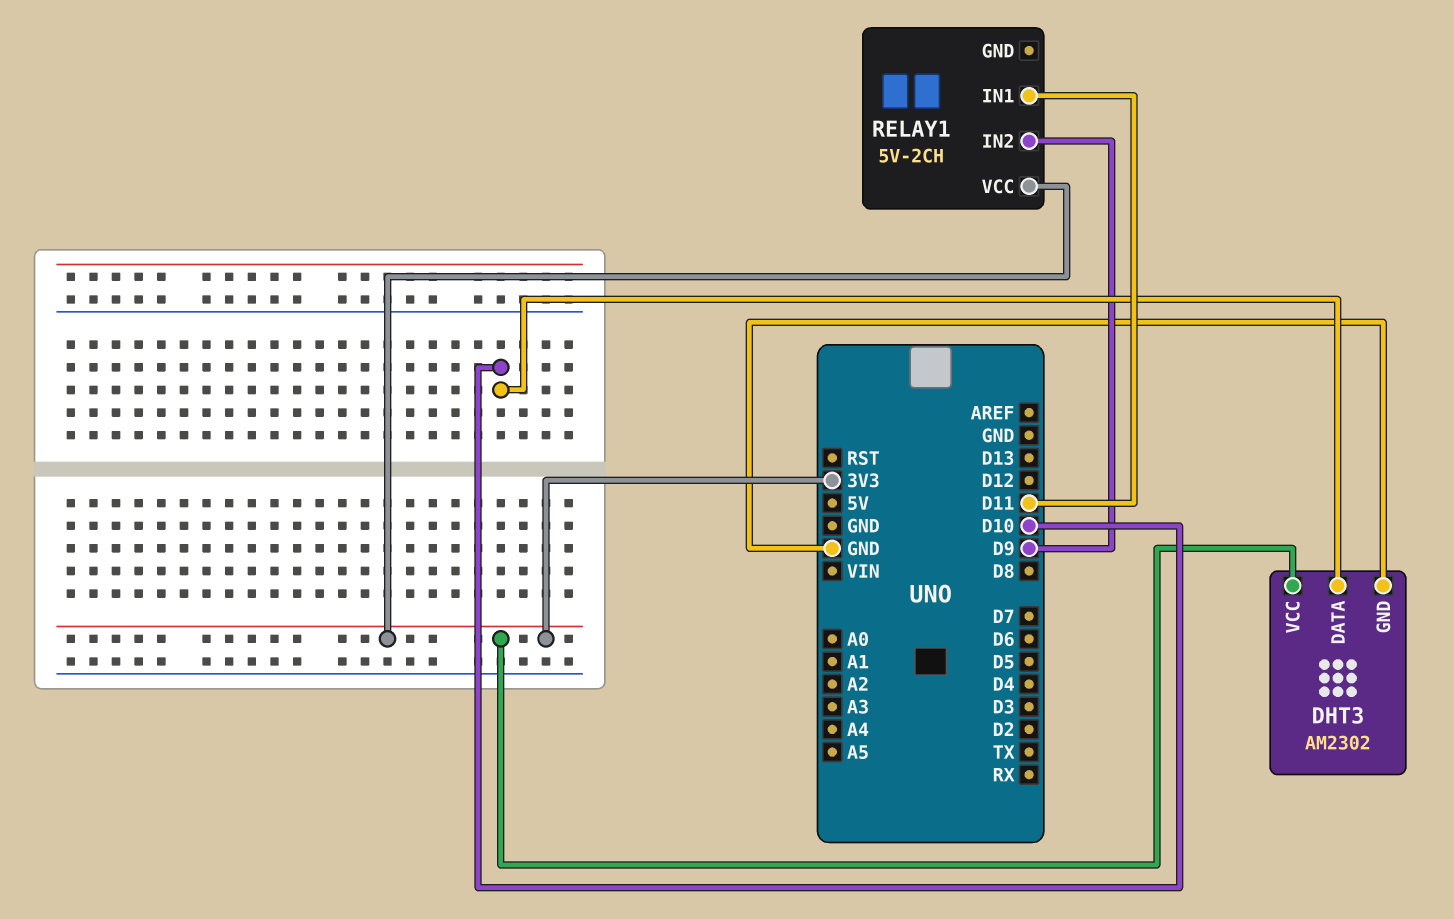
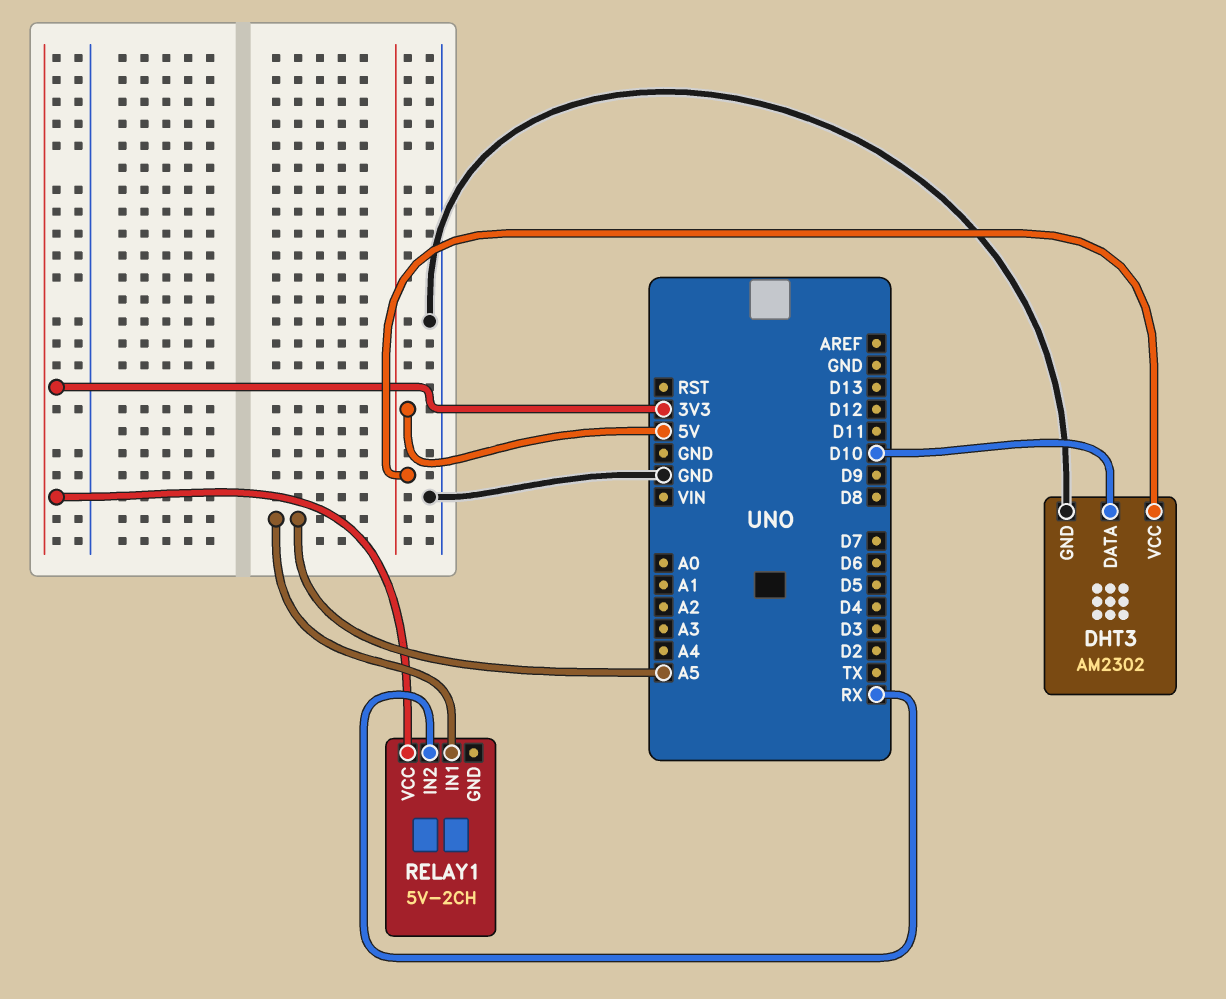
DHT3 pin VCC: 3V3 -> 5V
RELAY1 pin IN1: D11 -> A5
RELAY1 pin IN2: D9 -> RX

